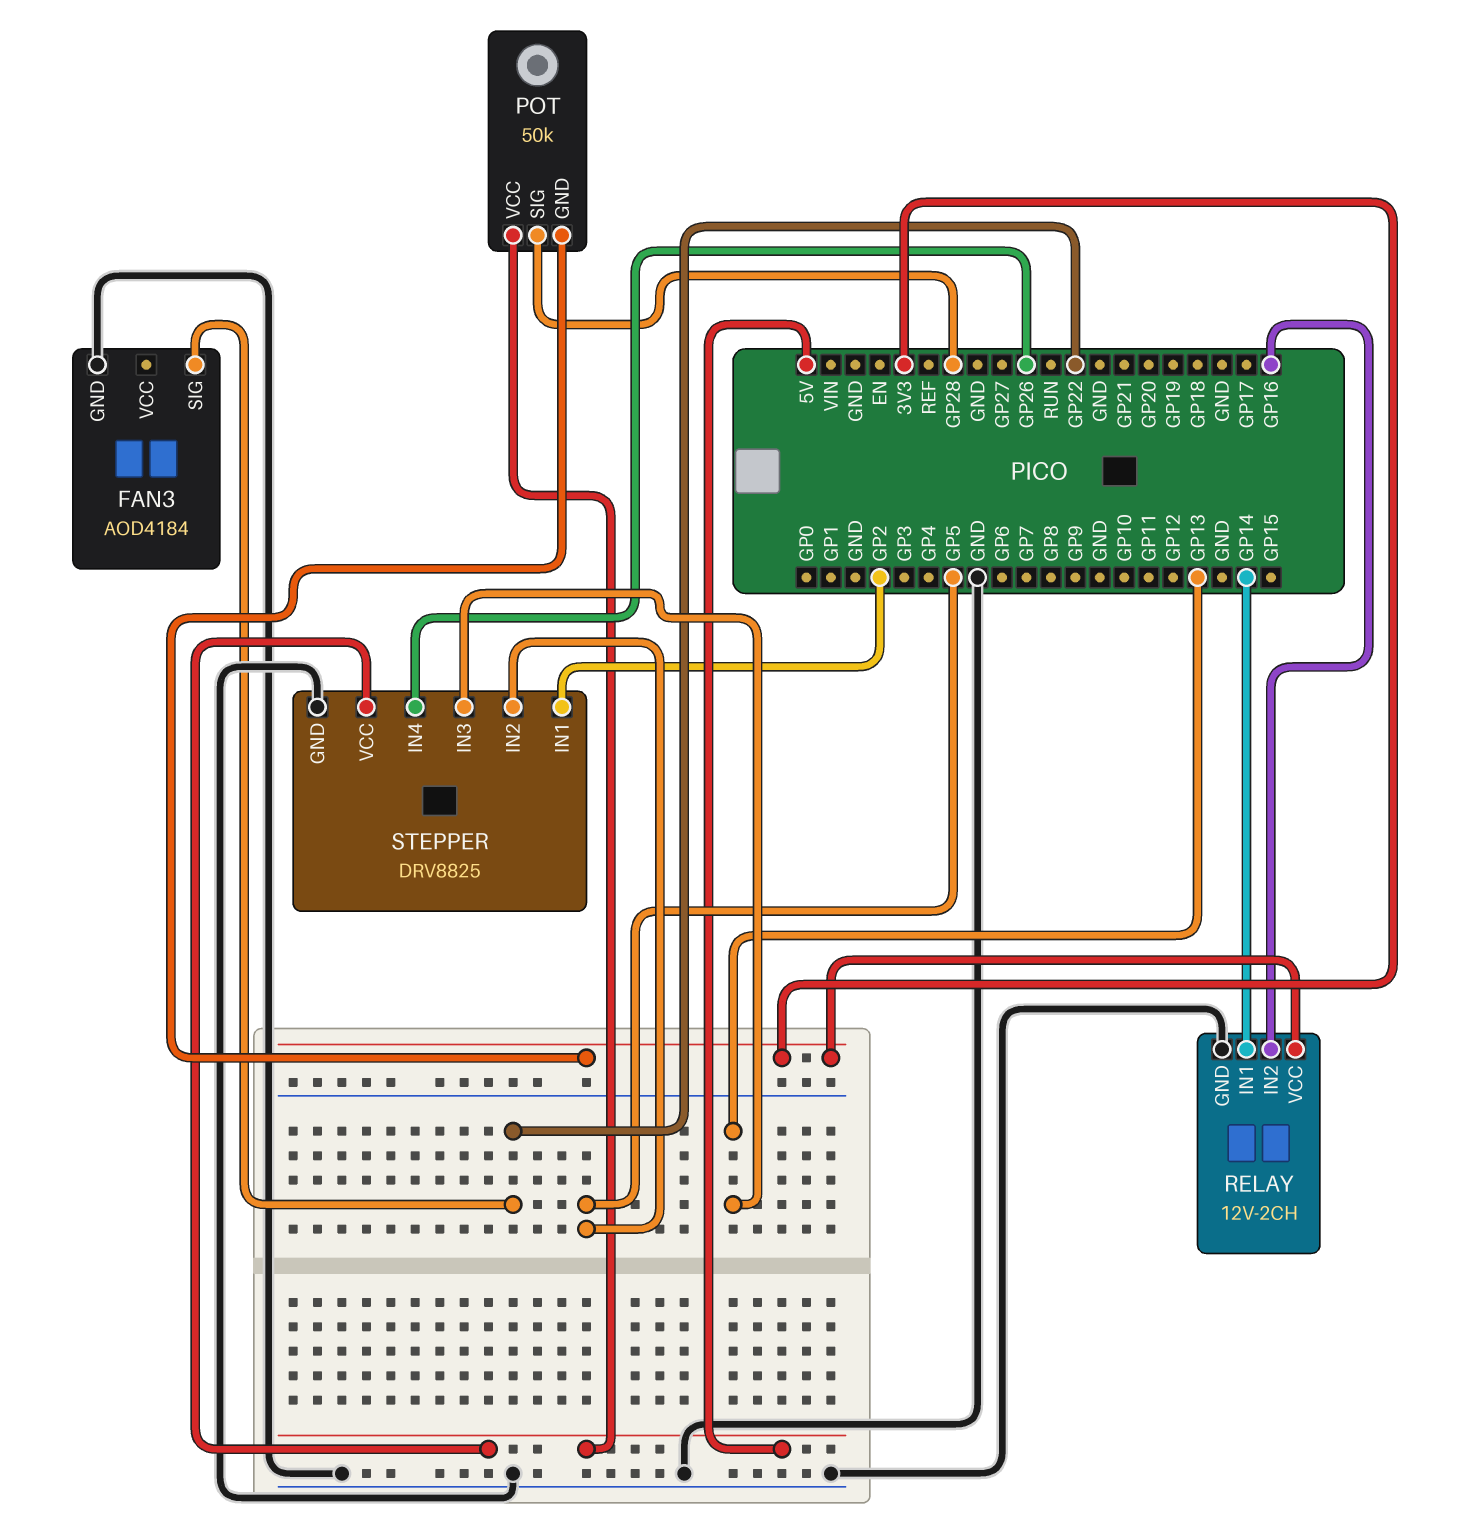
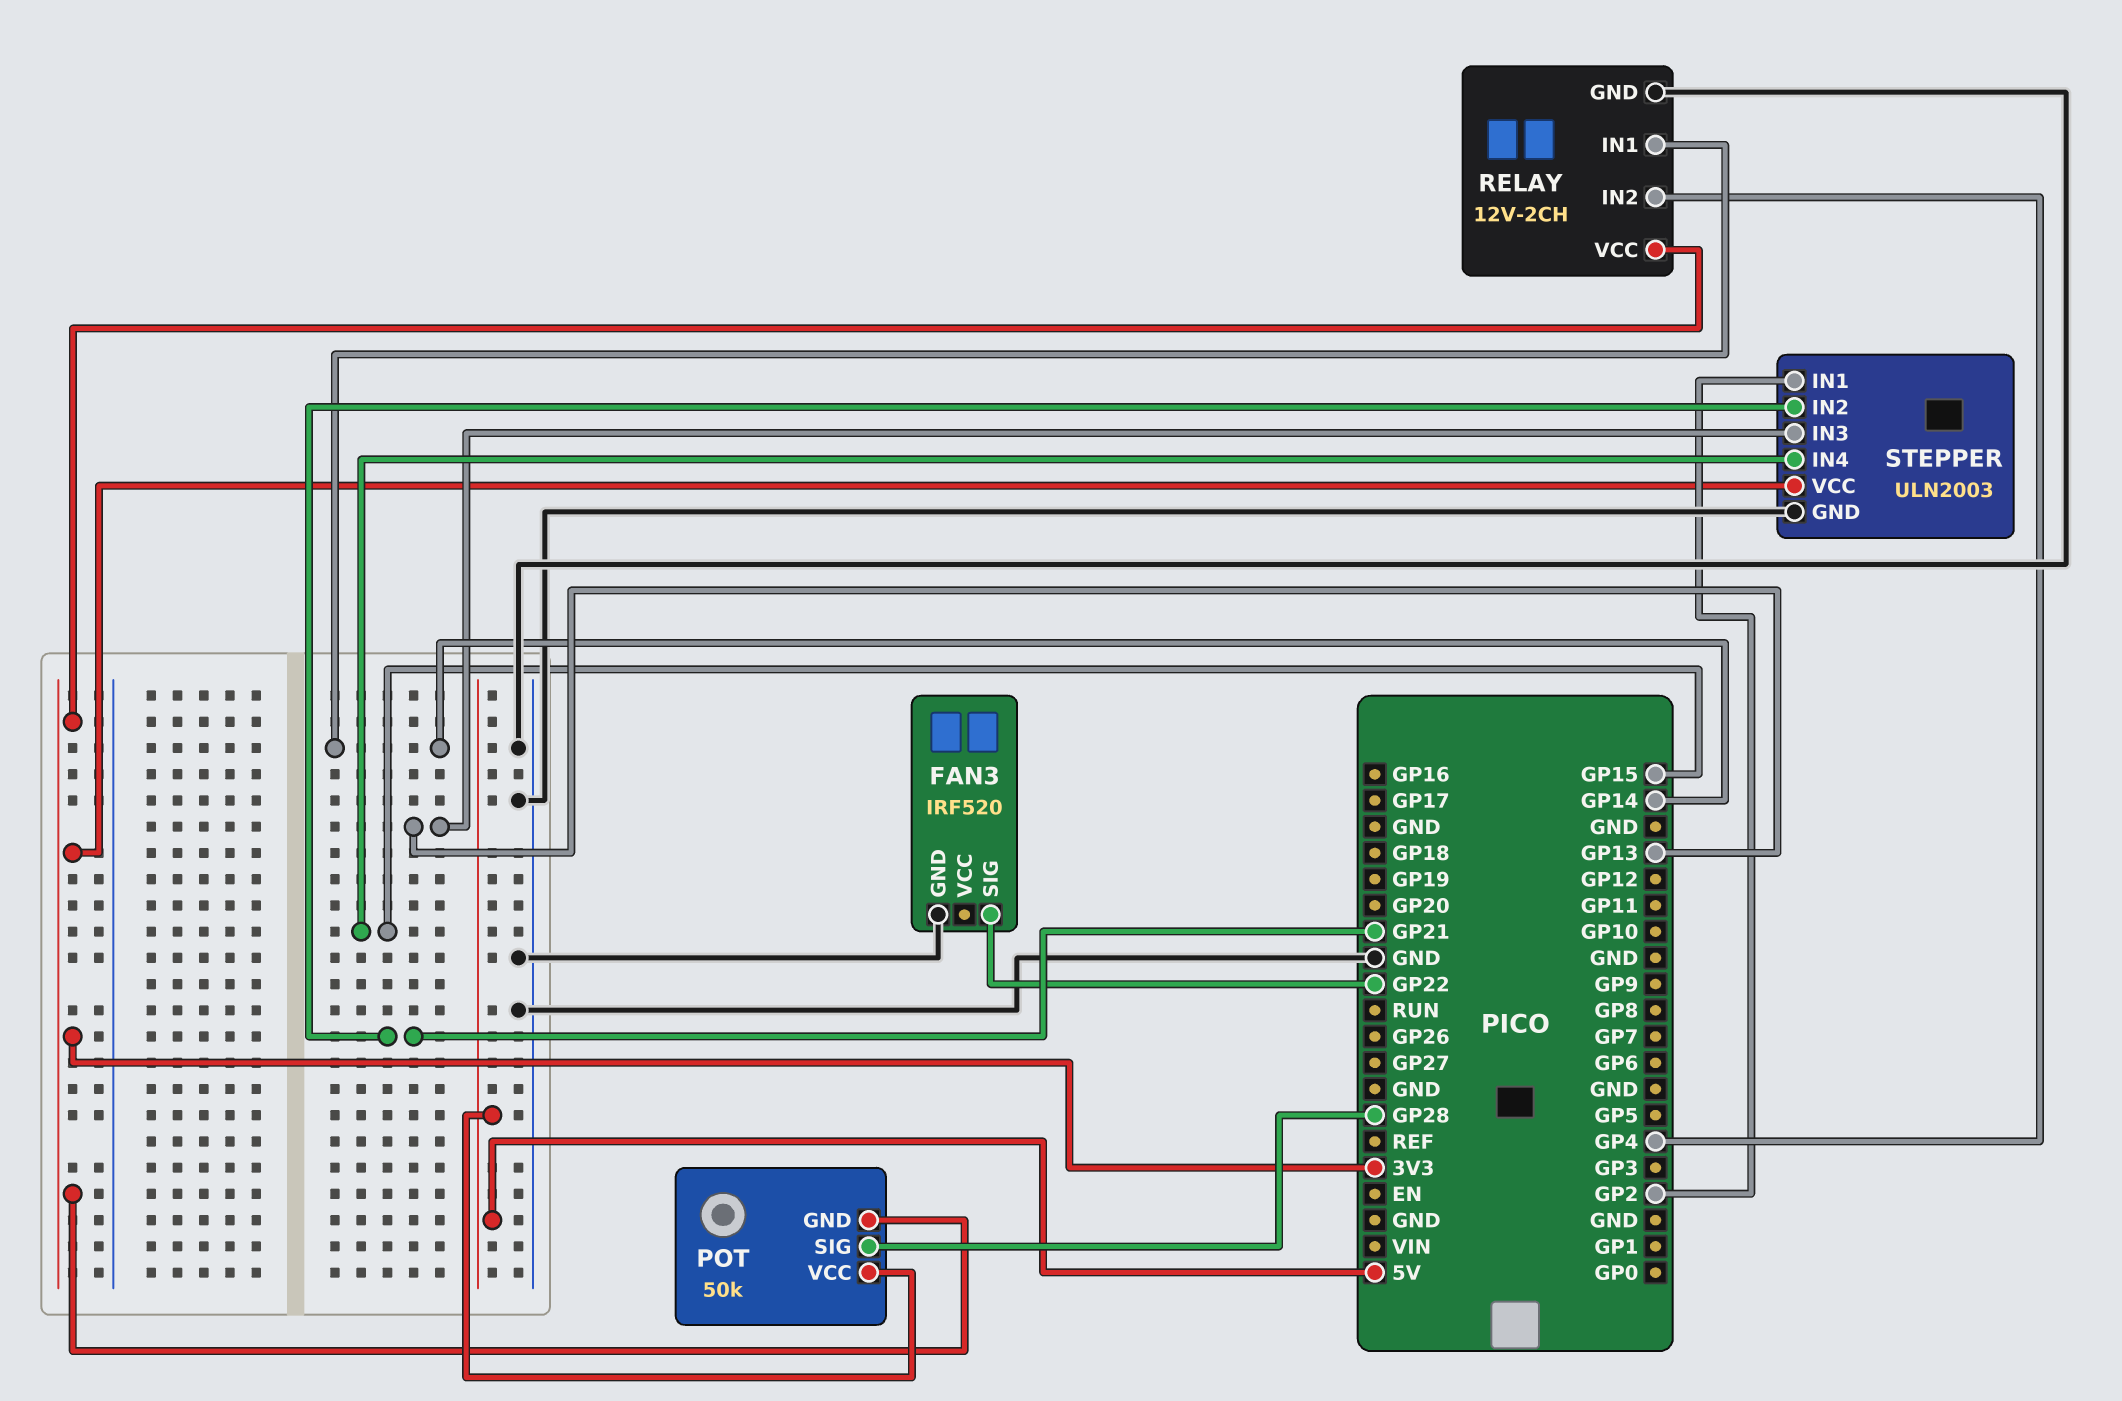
FAN3: AOD4184 -> IRF520
RELAY pin IN2: GP16 -> GP4
STEPPER: DRV8825 -> ULN2003
STEPPER pin IN2: GP5 -> GP21
STEPPER pin IN4: GP26 -> GP15
STEPPER pin VCC: 5V -> 3V3

